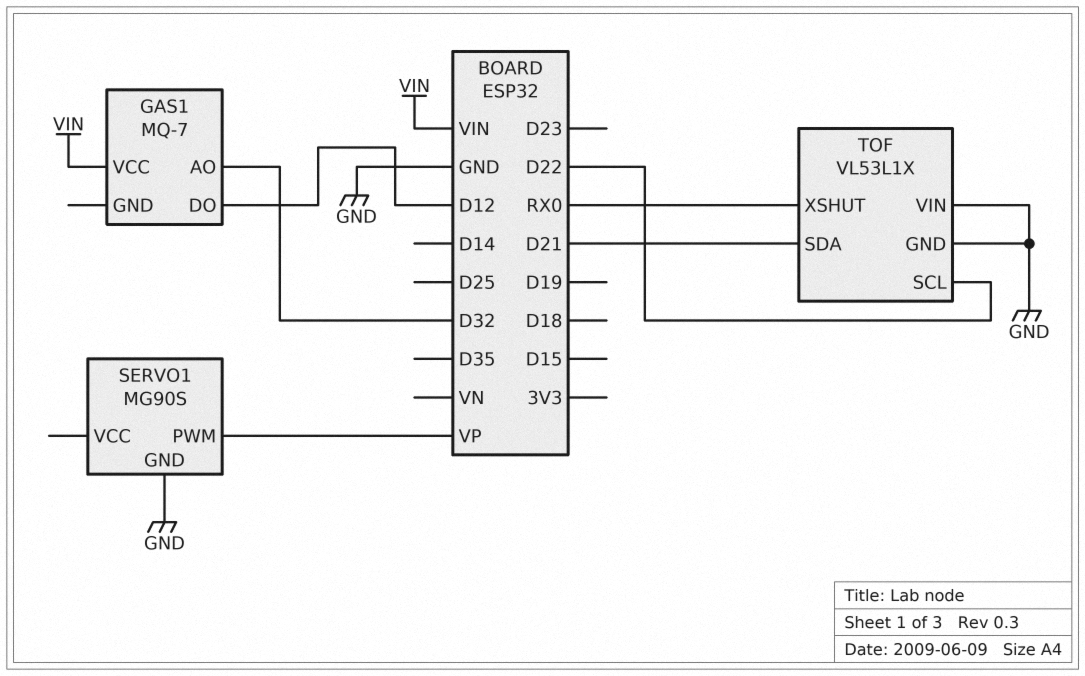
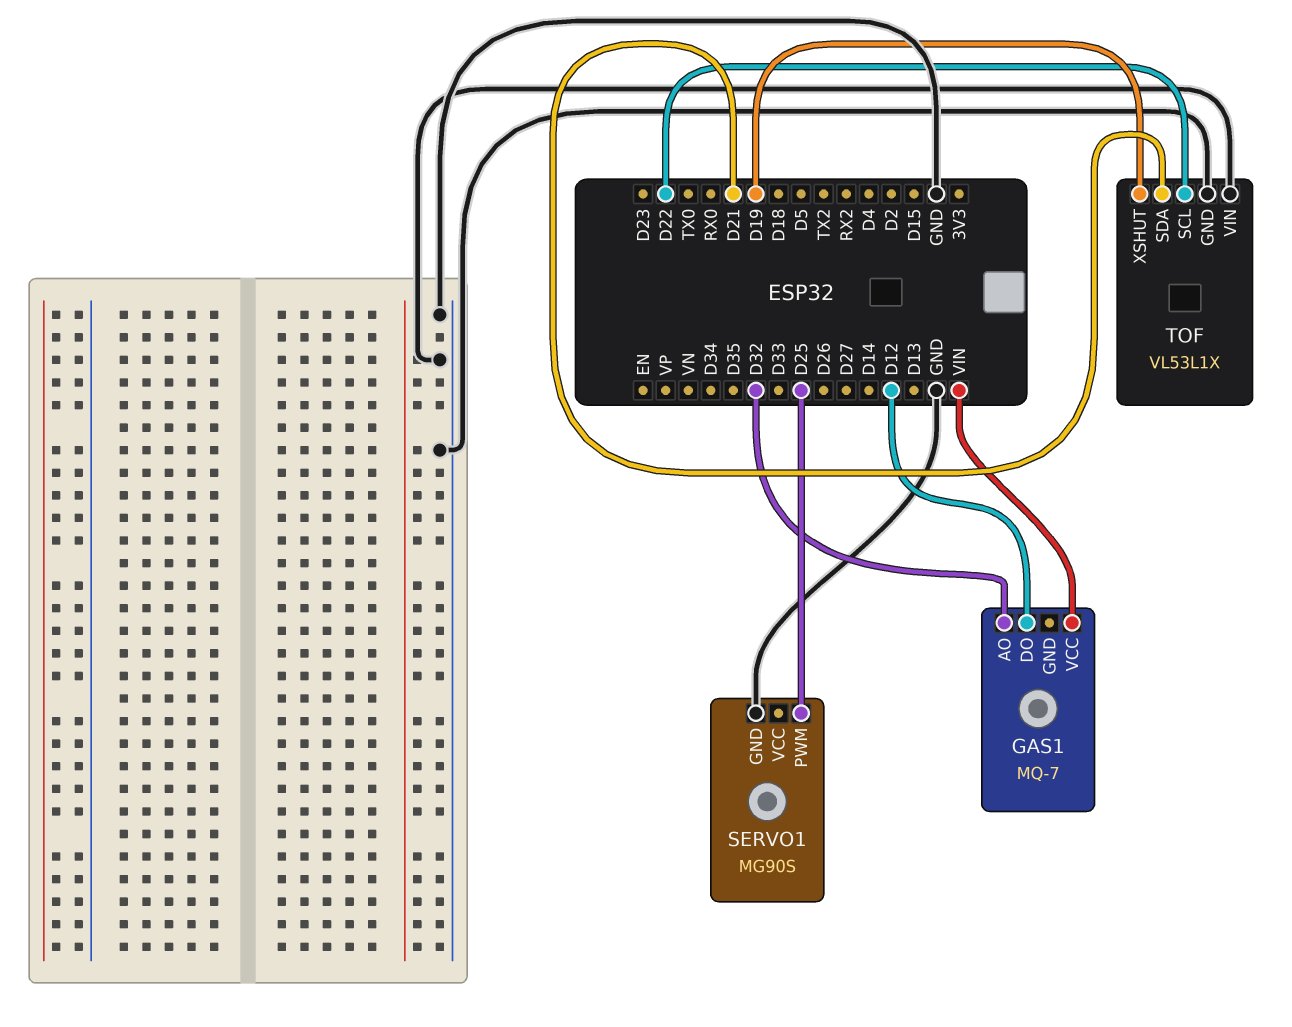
SERVO1 pin PWM: VP -> D25
TOF pin XSHUT: RX0 -> D19

